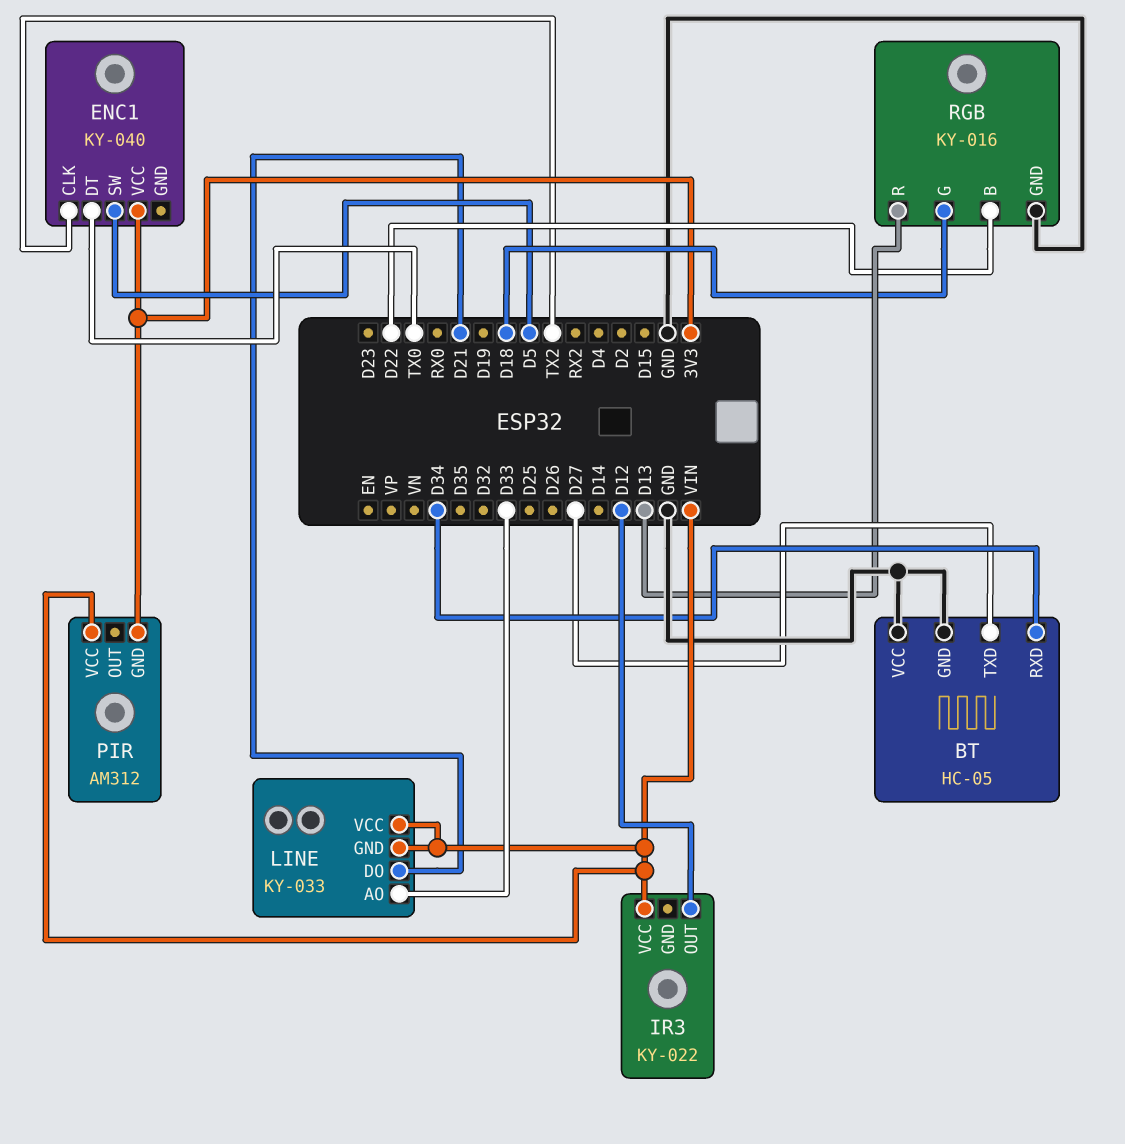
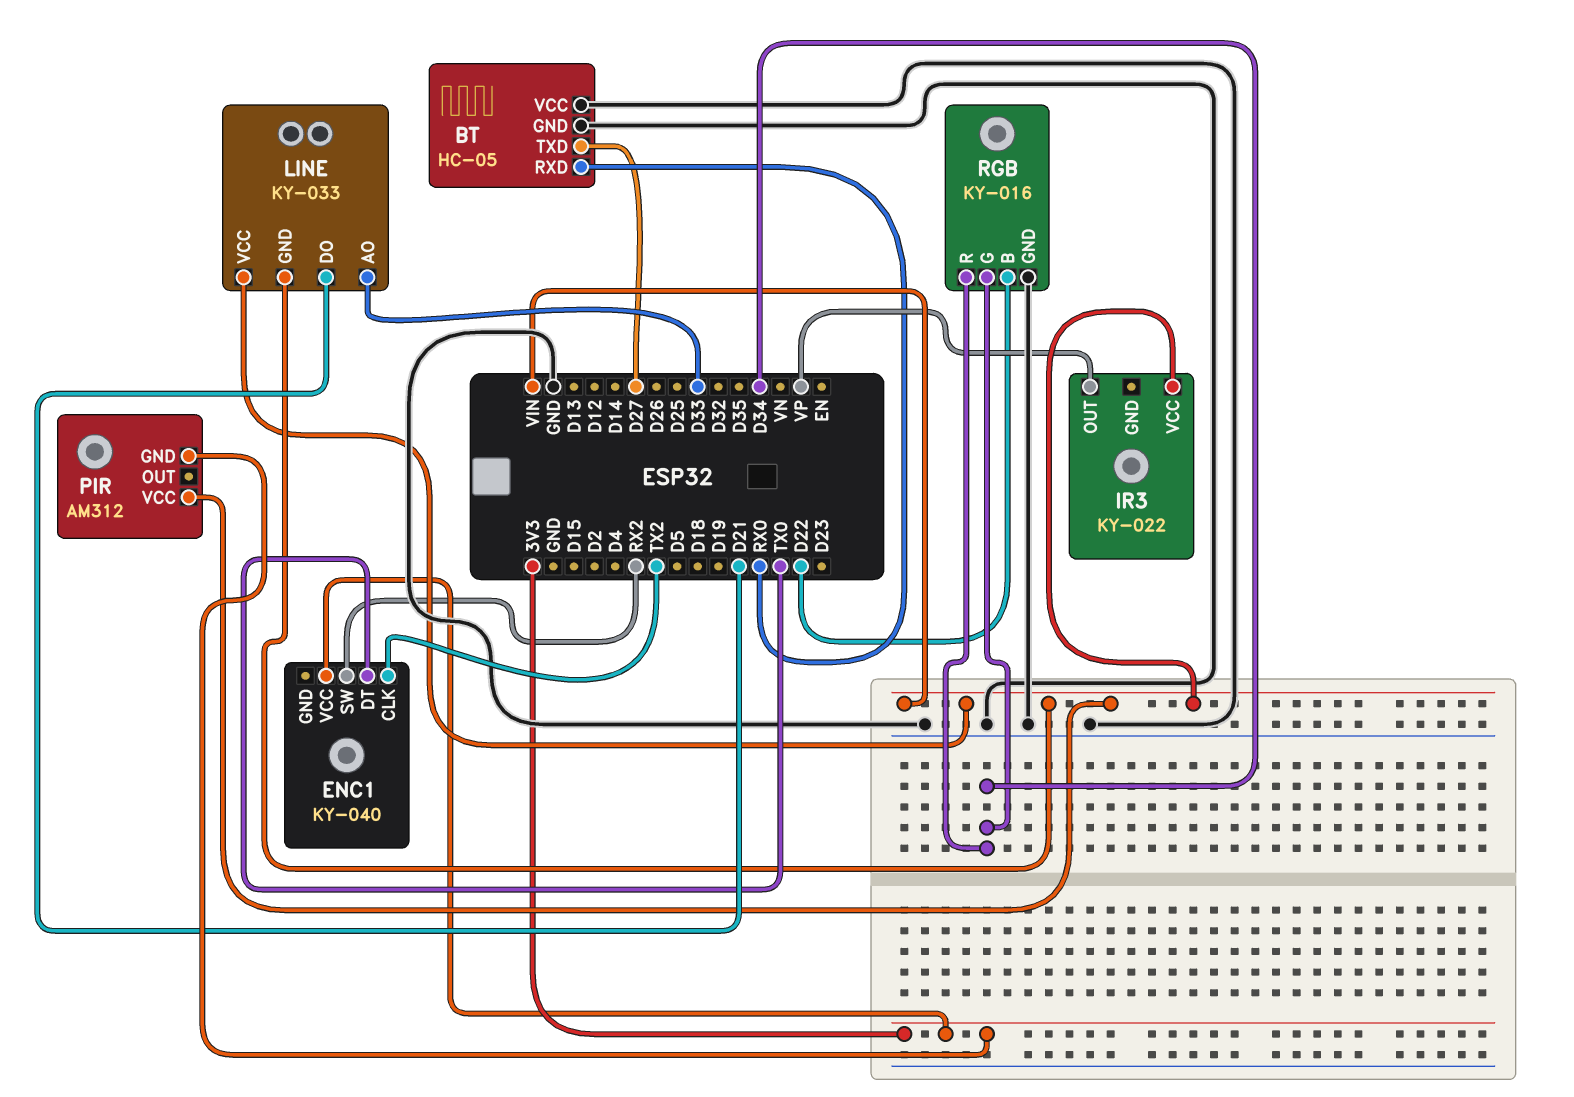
BT pin RXD: D34 -> RX0
ENC1 pin SW: D5 -> RX2
IR3 pin OUT: D12 -> VP
RGB pin G: D18 -> D34
RGB pin R: D13 -> D34

